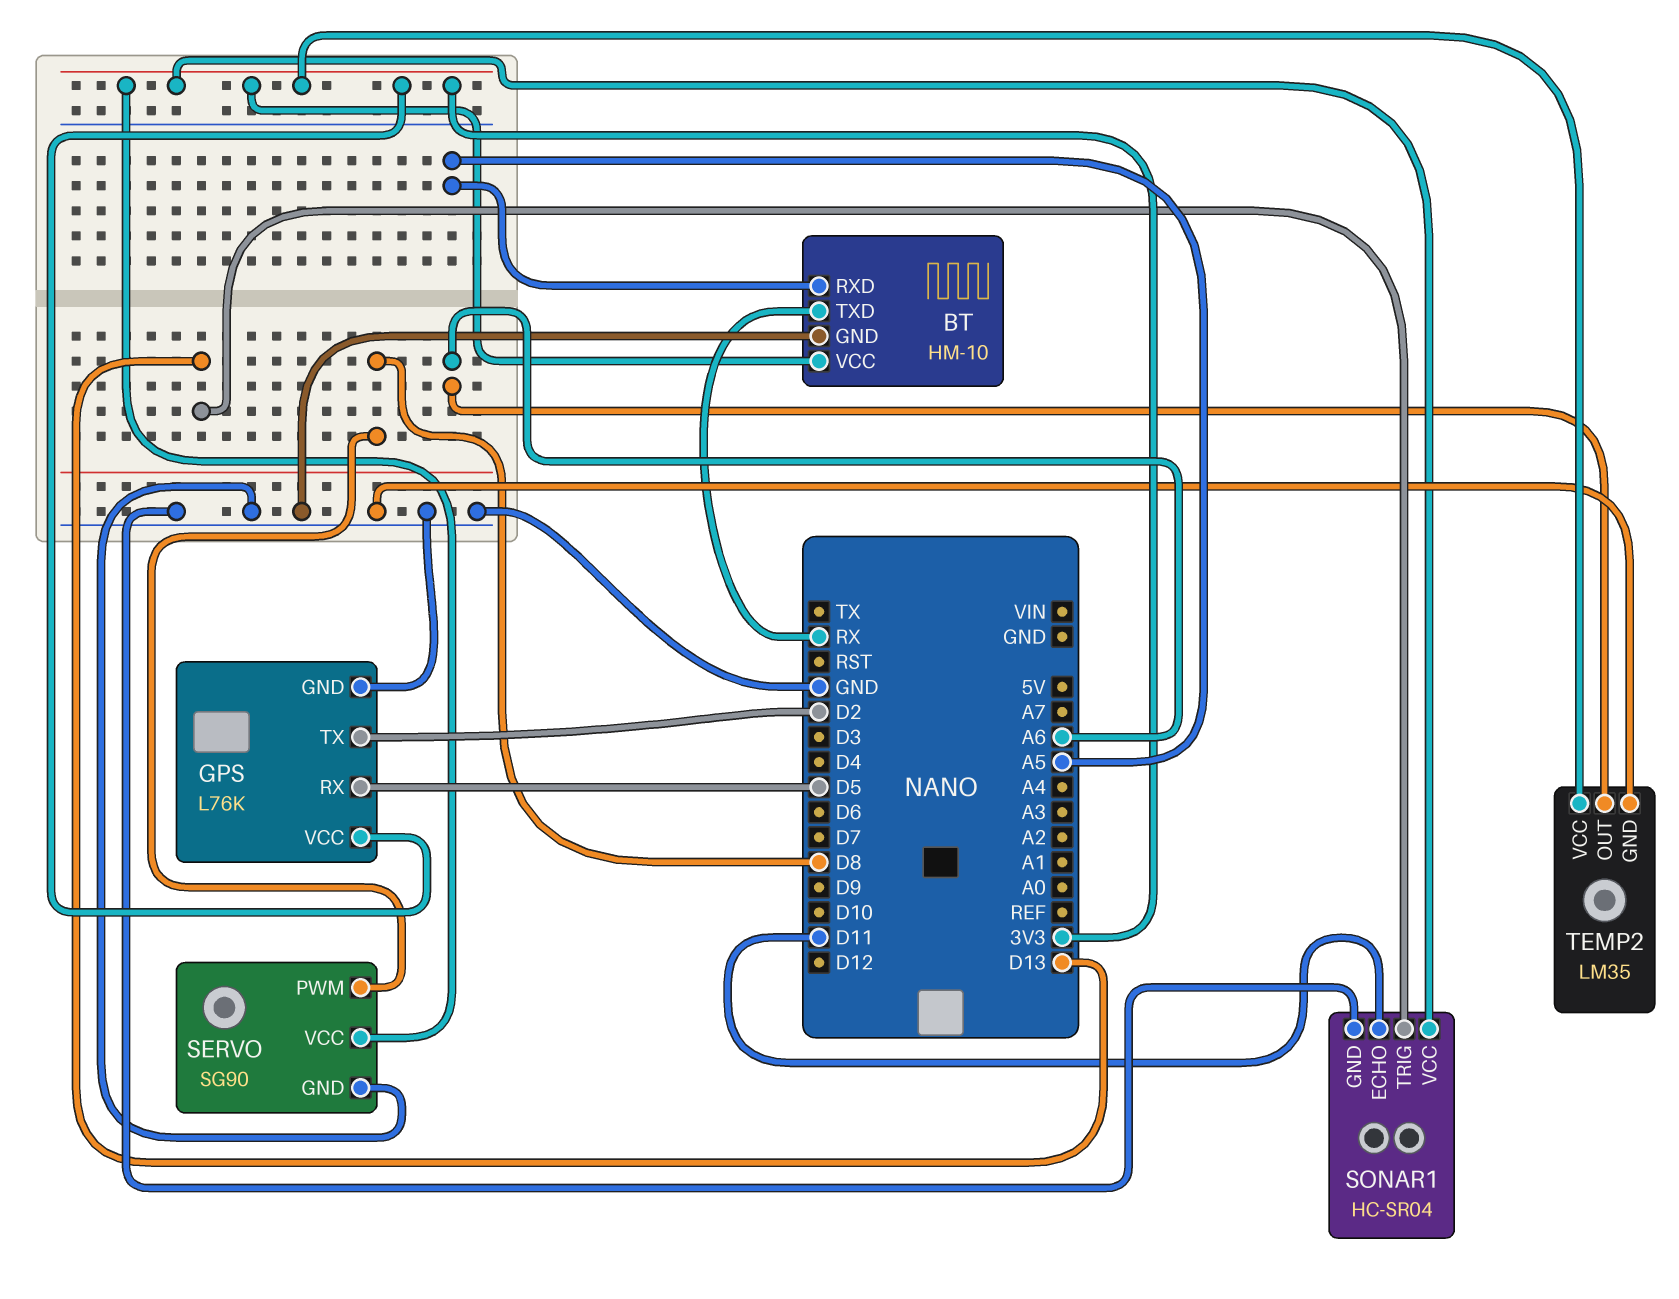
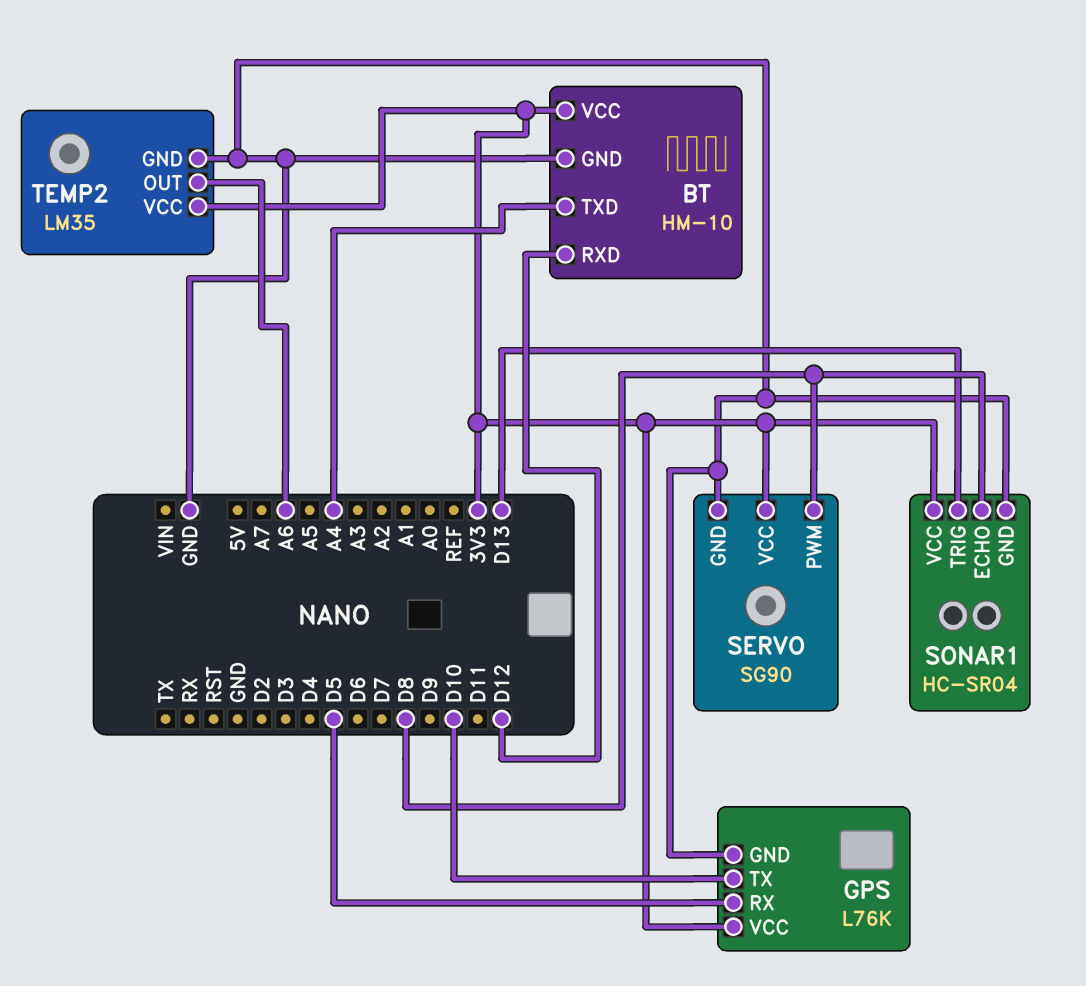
BT pin RXD: A5 -> D12
BT pin TXD: RX -> A4
GPS pin TX: D2 -> D10
SONAR1 pin ECHO: D11 -> D8

